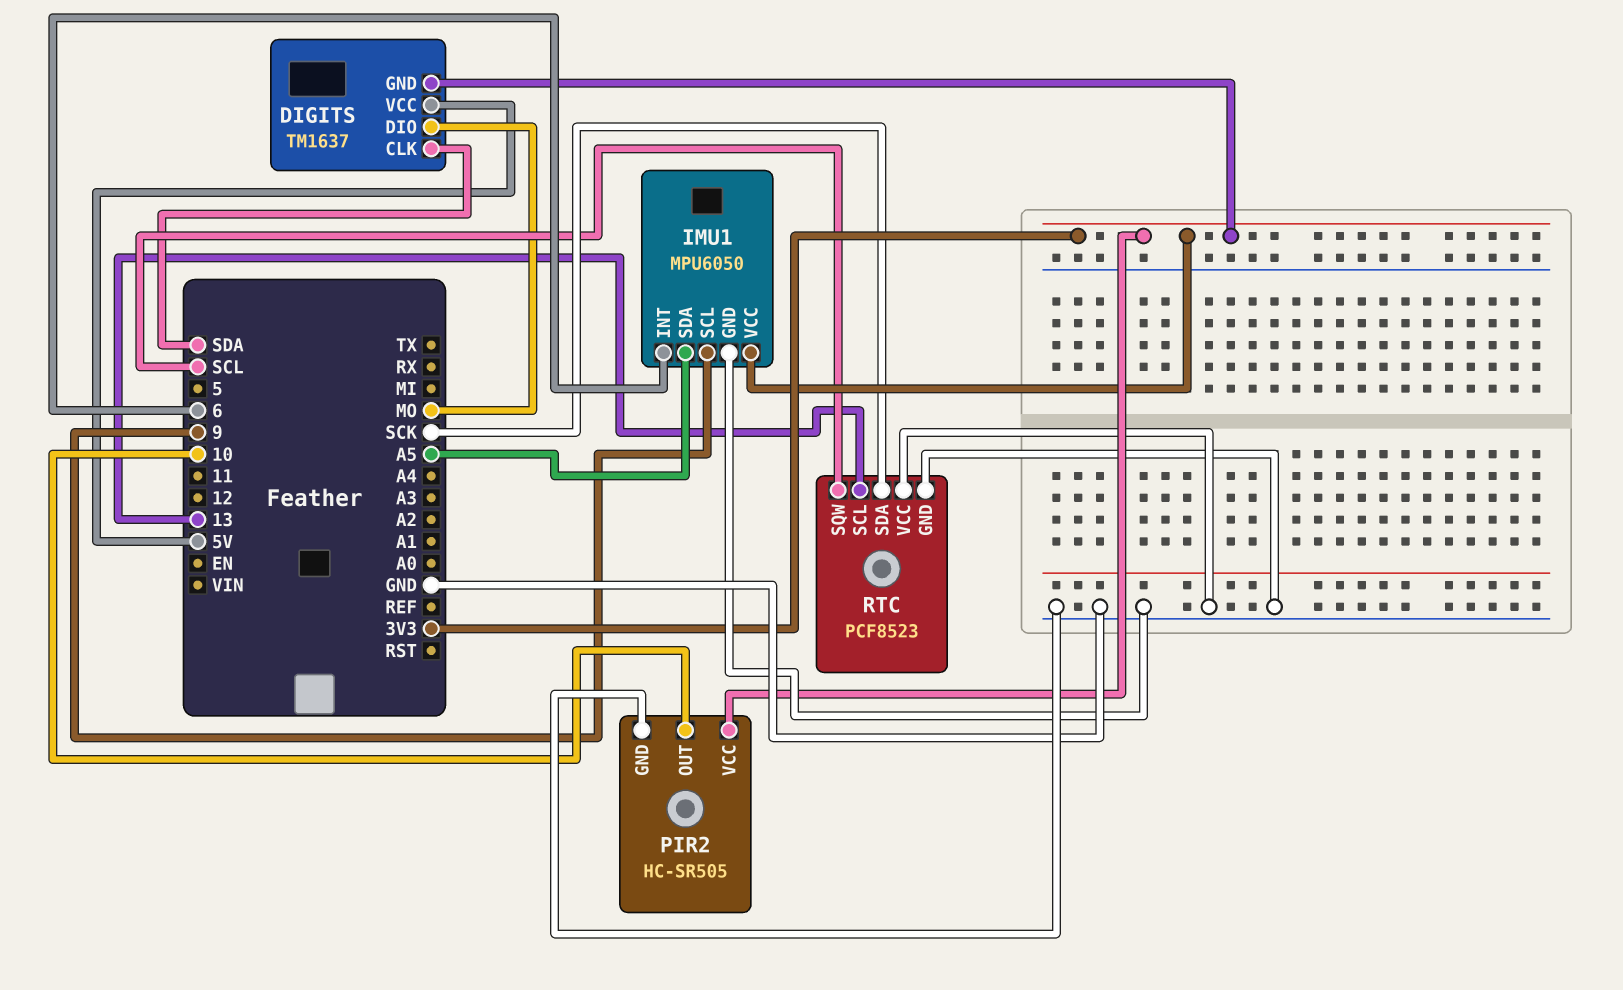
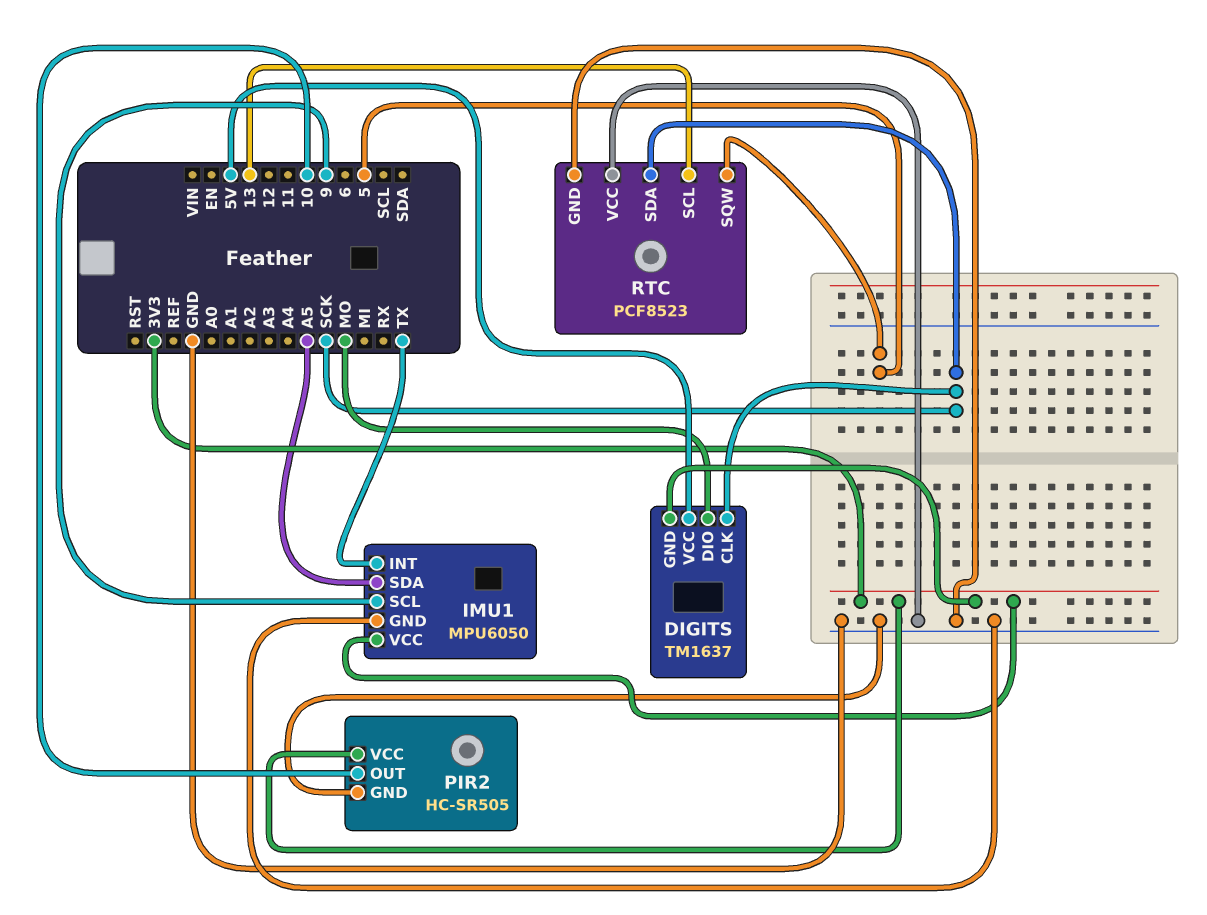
DIGITS pin CLK: SDA -> SCK
IMU1 pin INT: 6 -> TX
RTC pin SQW: SCL -> 5

